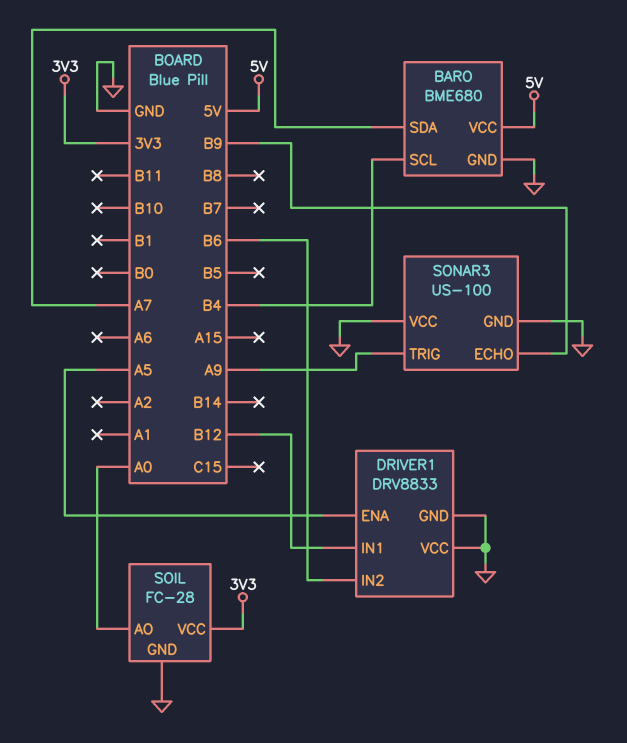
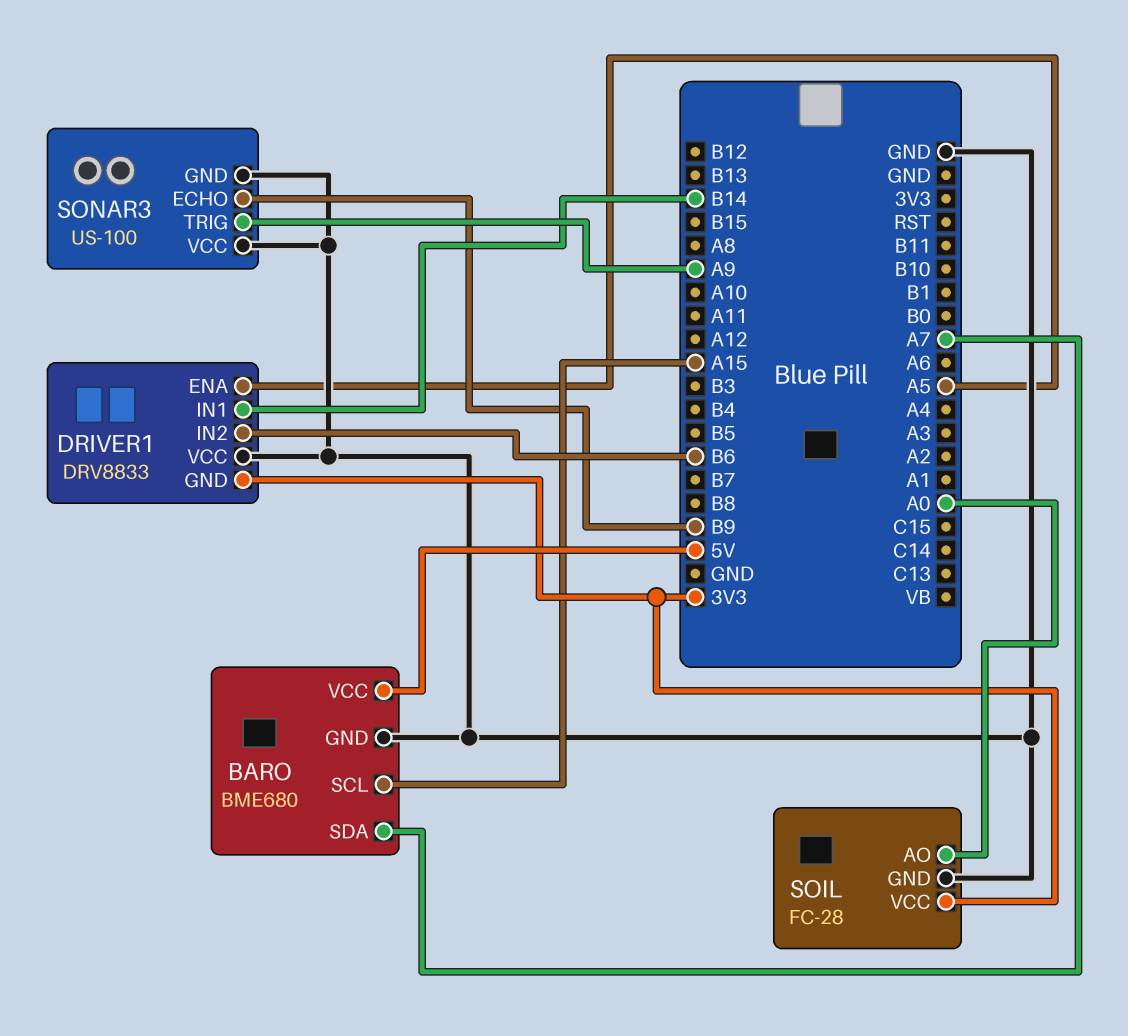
BARO pin SCL: B4 -> A15
DRIVER1 pin GND: GND -> 3V3
DRIVER1 pin IN1: B12 -> B14

